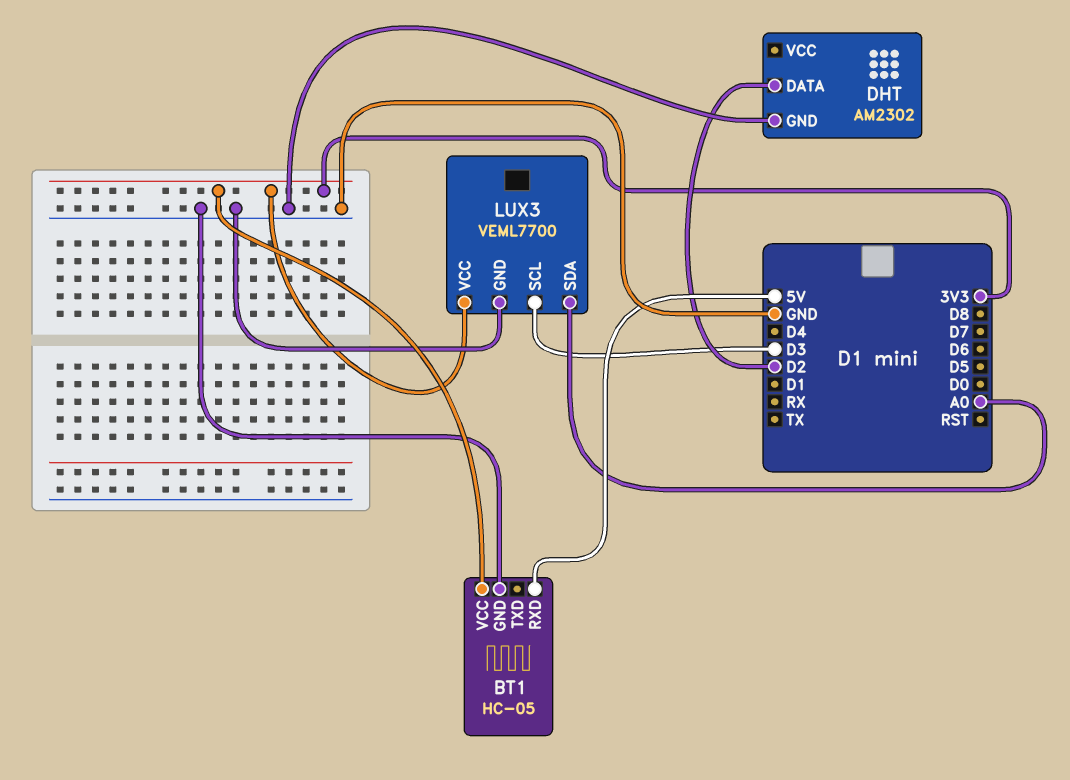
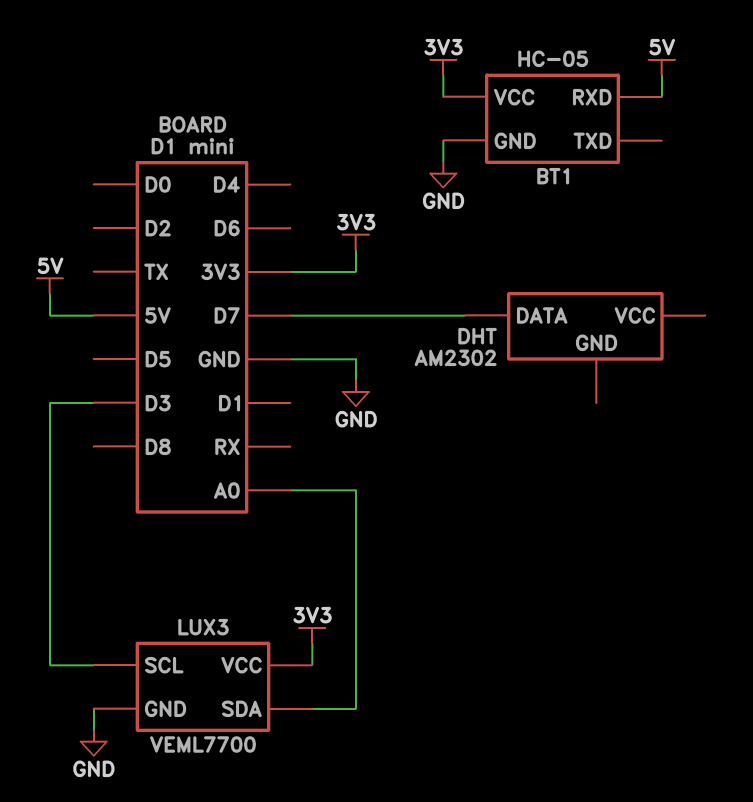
DHT pin DATA: D2 -> D7
DHT pin GND: GND -> none

